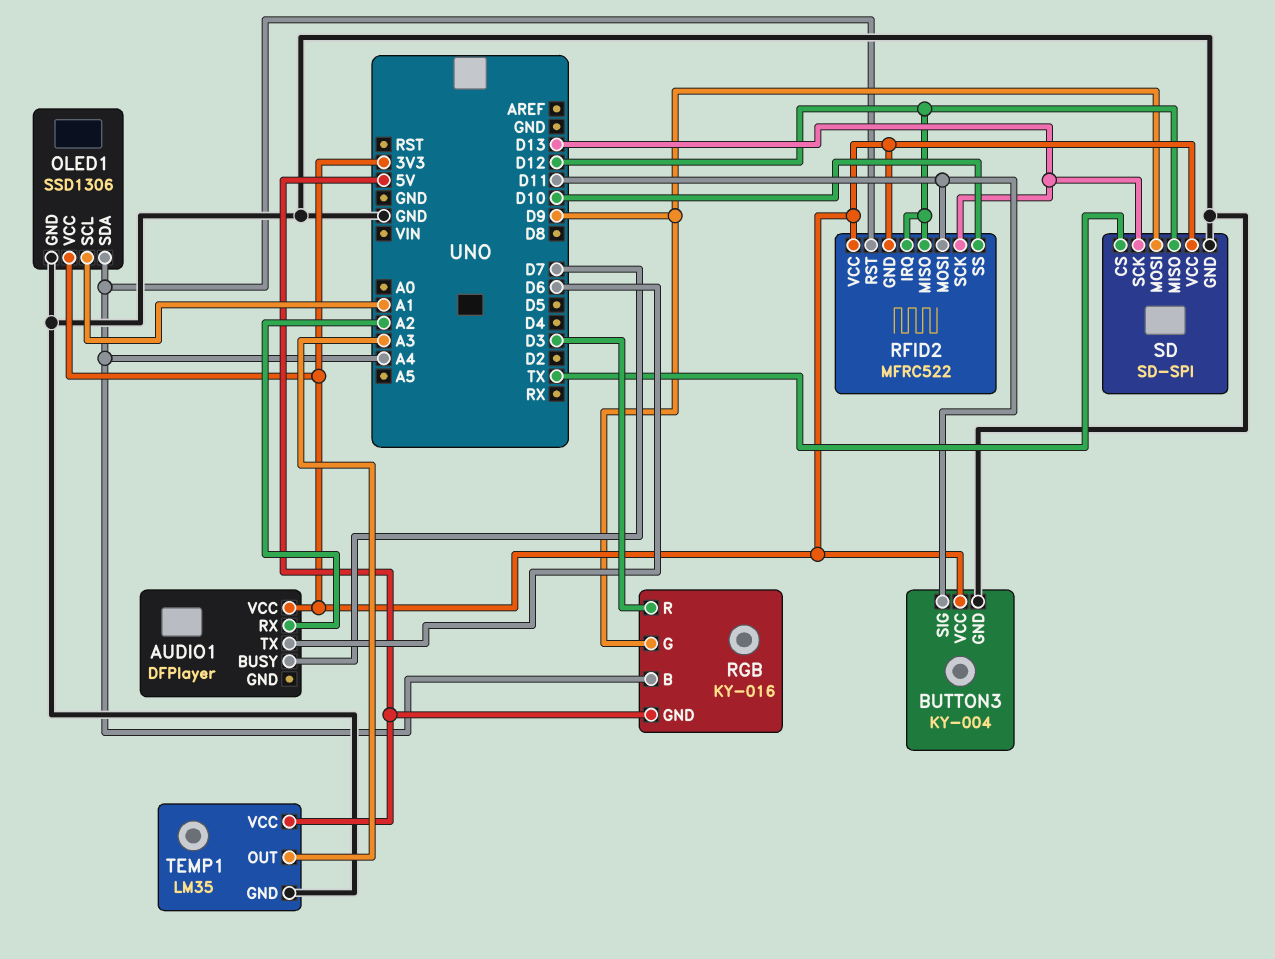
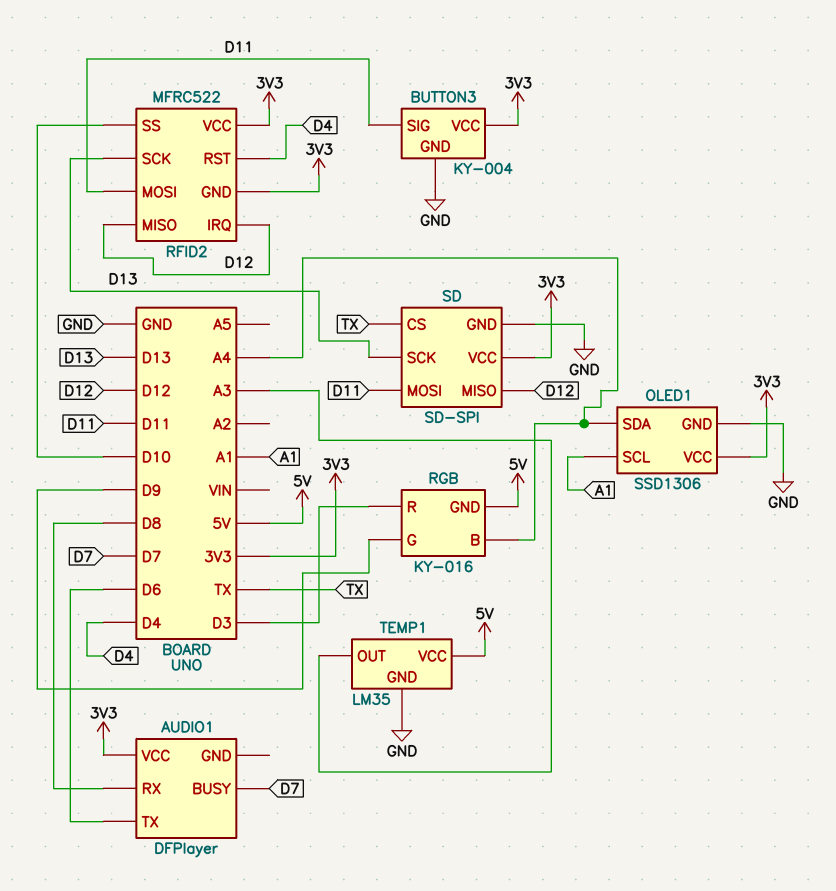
AUDIO1 pin RX: A2 -> D8
RFID2 pin RST: A4 -> D4
SD pin MOSI: D9 -> D11

